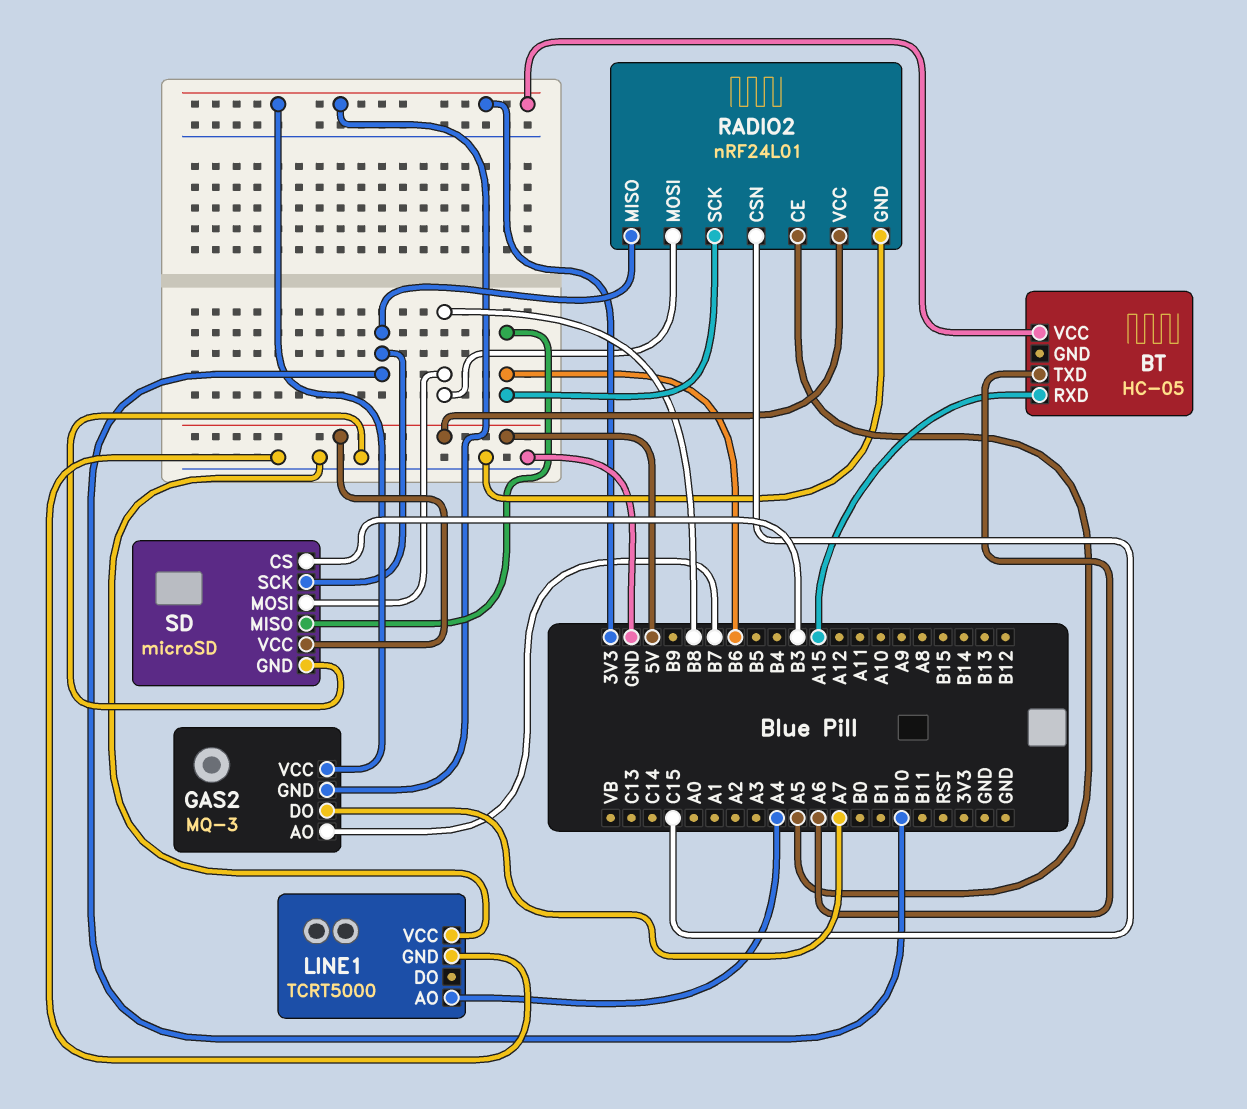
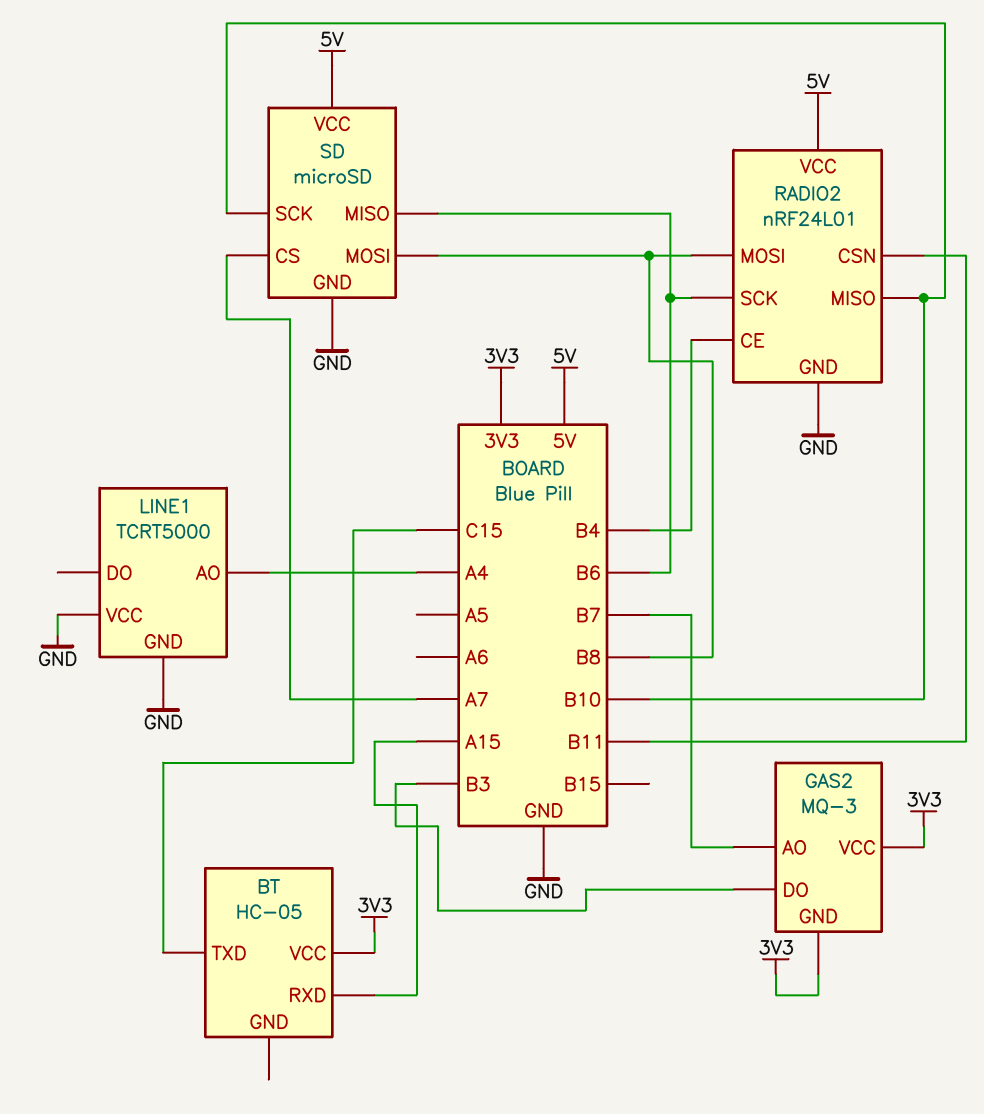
BT pin TXD: A6 -> C15
GAS2 pin DO: A7 -> B3
RADIO2 pin CE: A5 -> B4
RADIO2 pin CSN: C15 -> B11
SD pin CS: B3 -> A7

